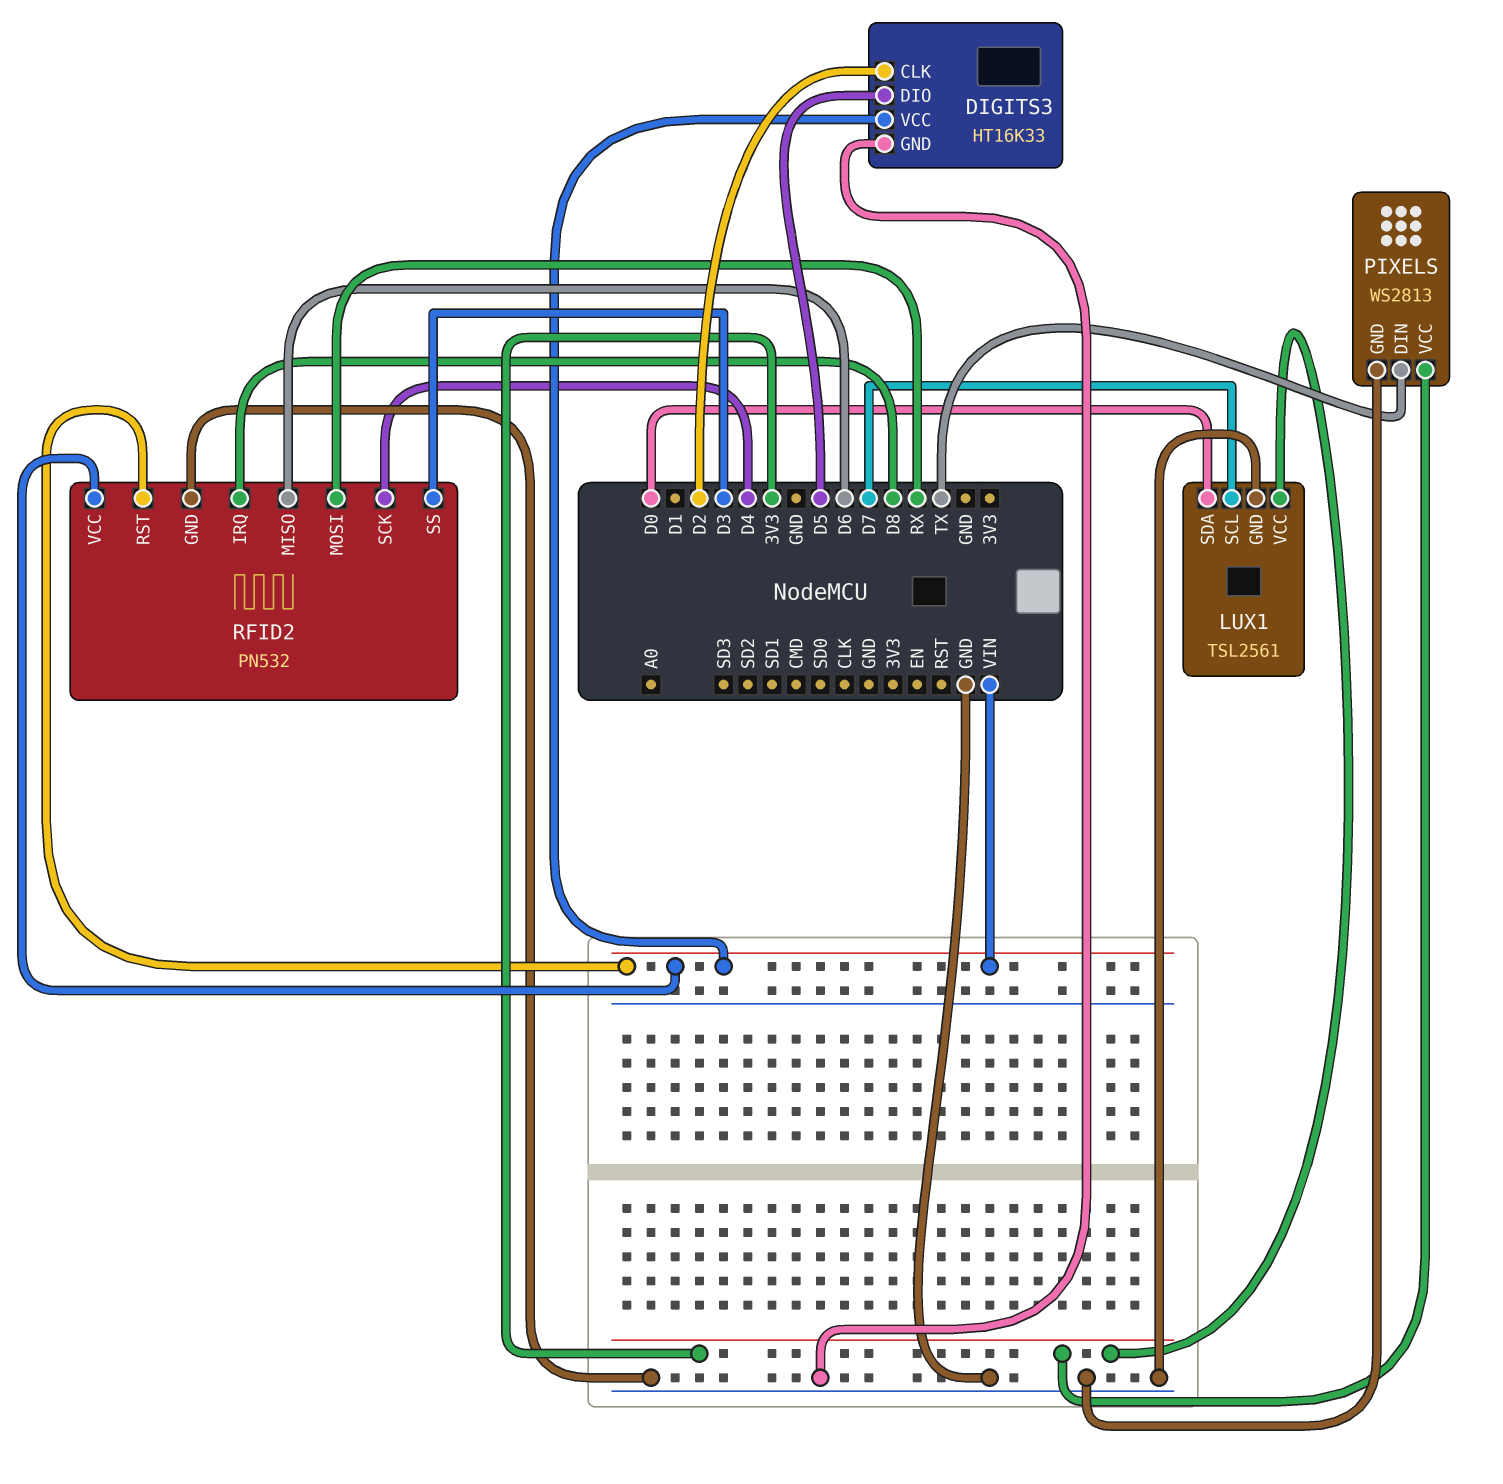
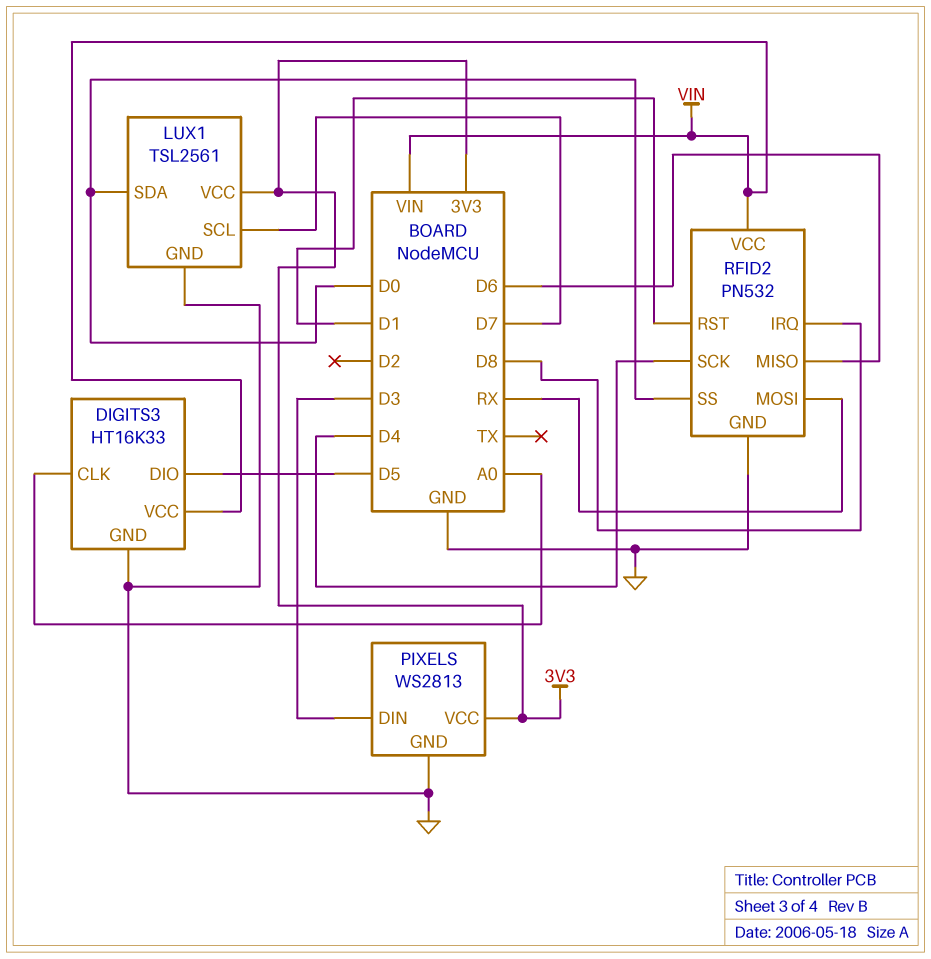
DIGITS3 pin CLK: D2 -> A0
PIXELS pin DIN: TX -> D3
RFID2 pin RST: VIN -> D1
RFID2 pin SS: D3 -> D0

